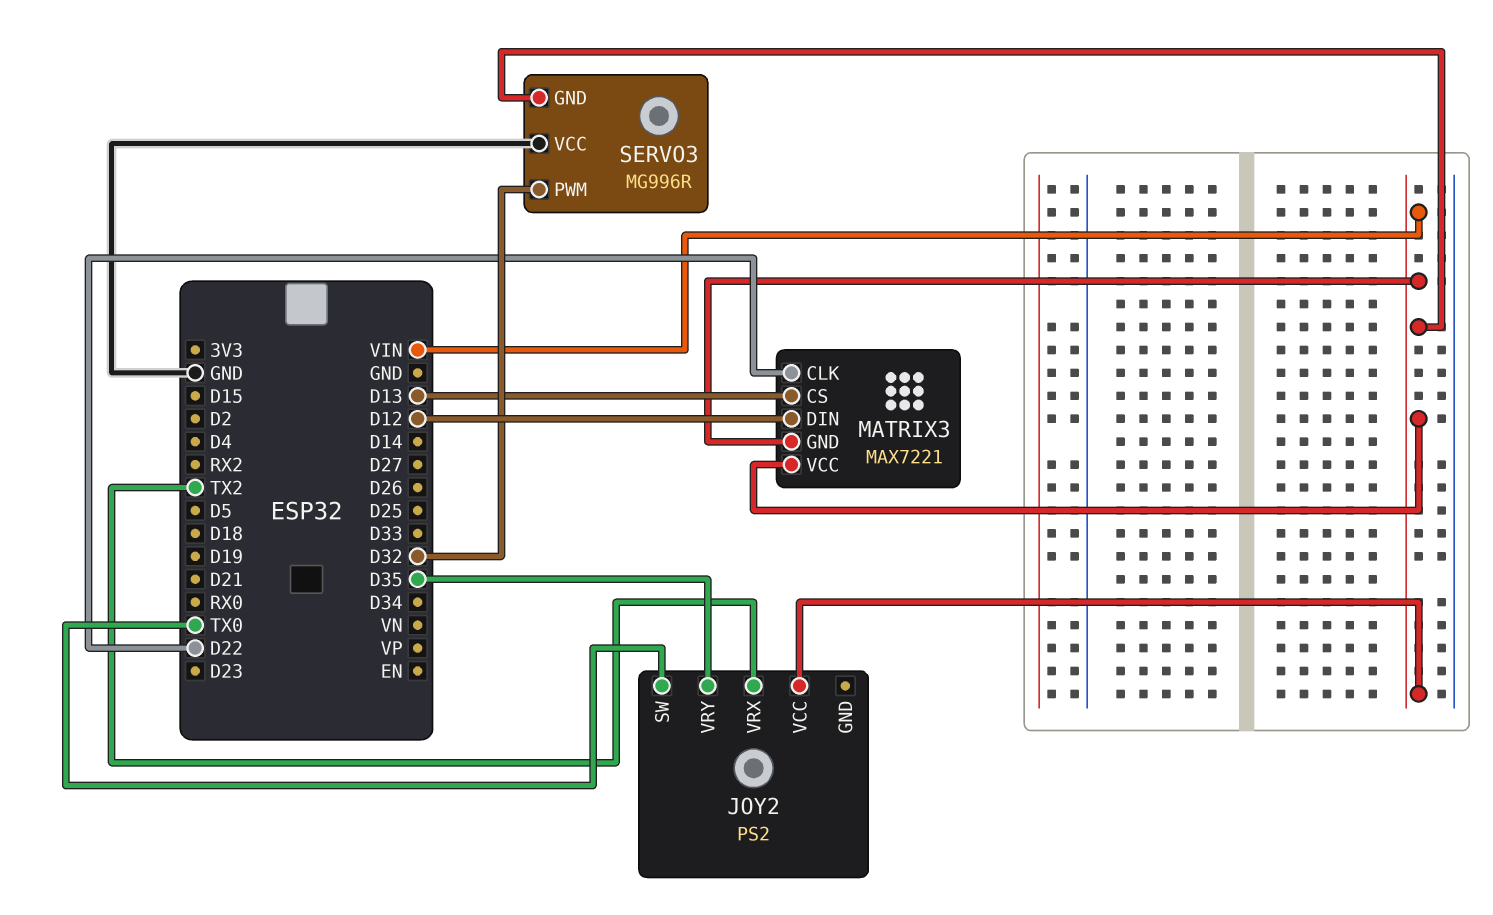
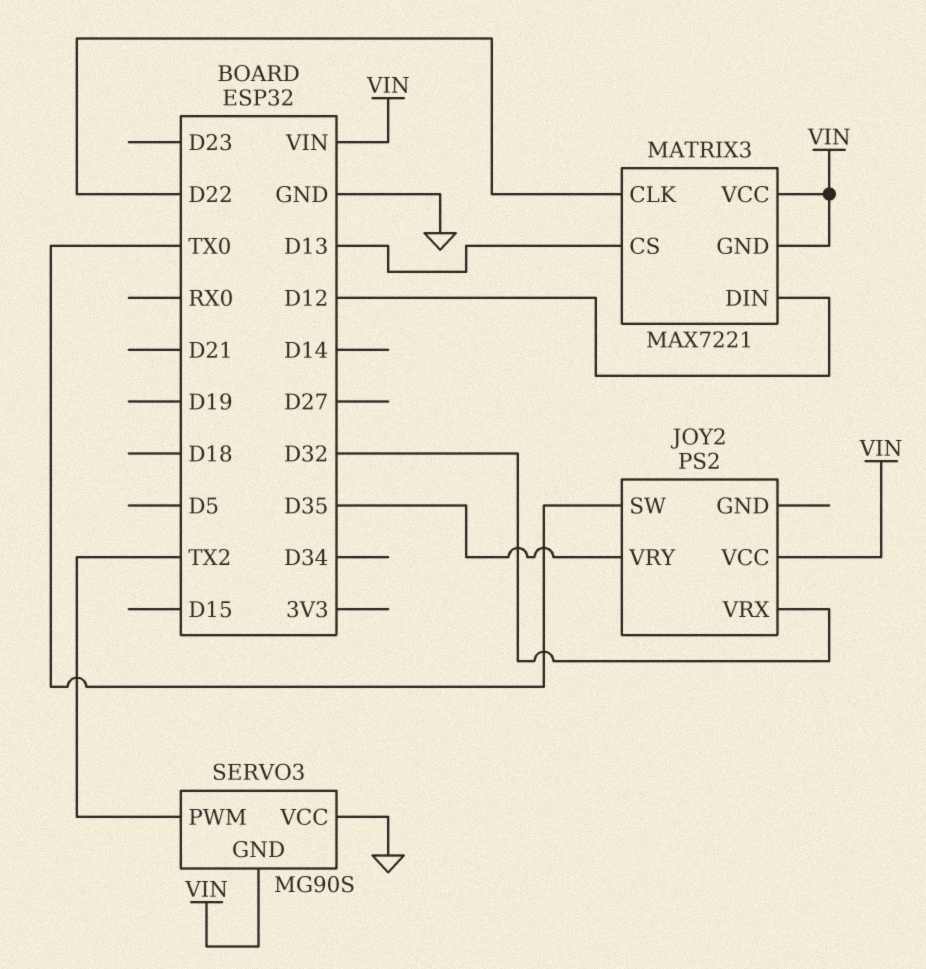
JOY2 pin VRX: TX2 -> D32
SERVO3: MG996R -> MG90S
SERVO3 pin PWM: D32 -> TX2

